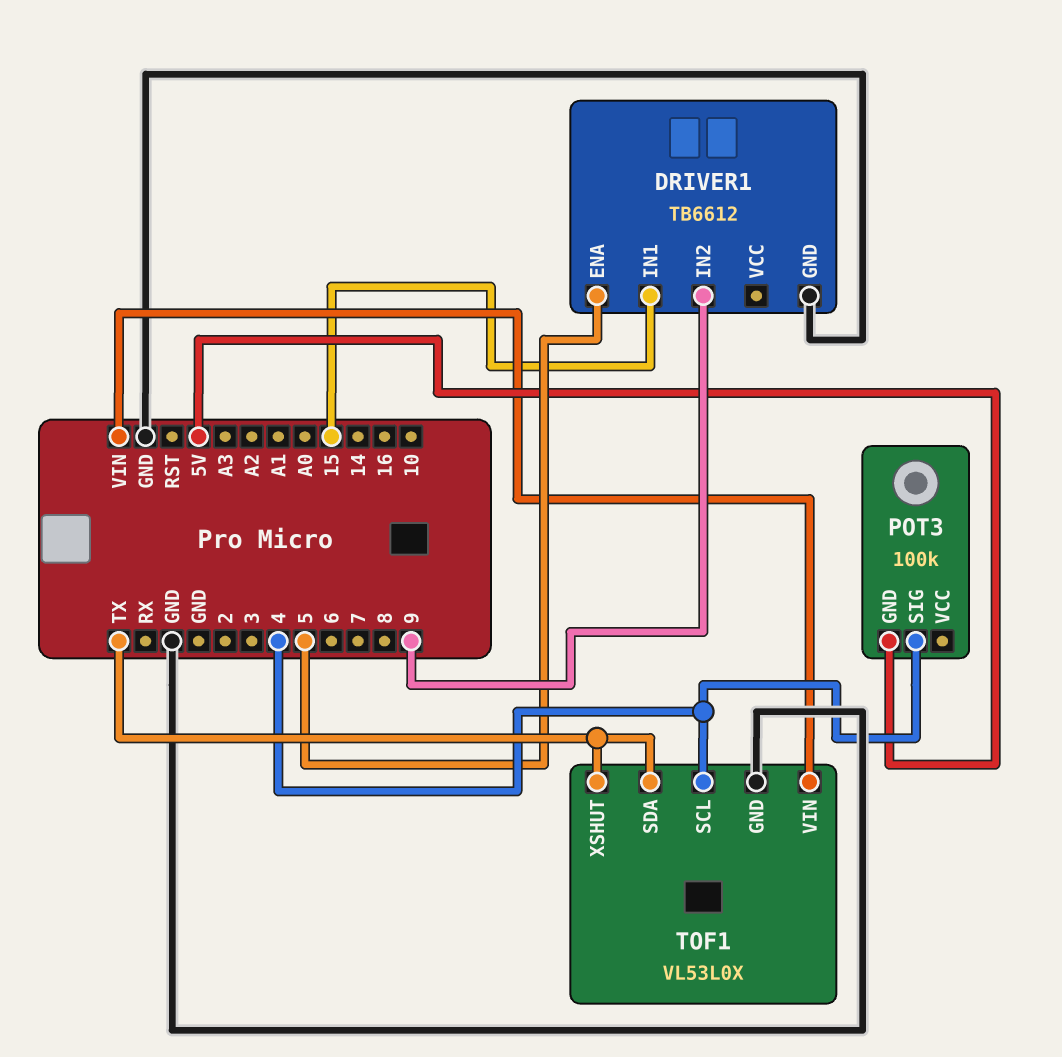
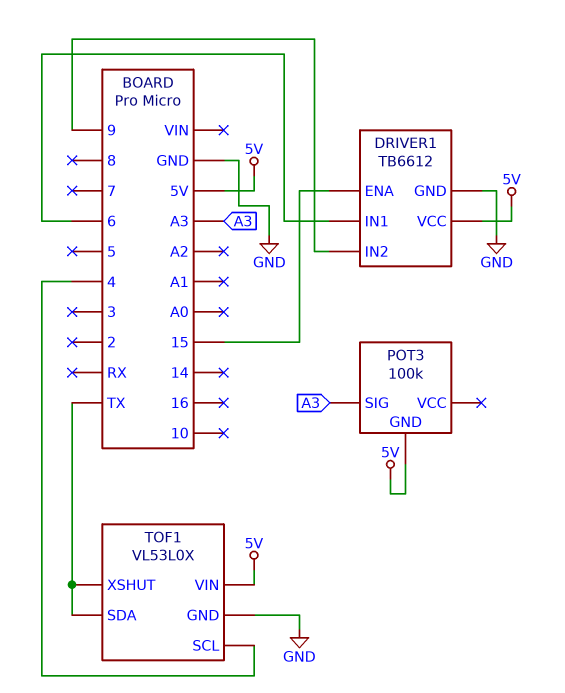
DRIVER1 pin ENA: 5 -> 15
DRIVER1 pin IN1: 15 -> 6
DRIVER1 pin VCC: none -> 5V
POT3 pin SIG: 4 -> A3
TOF1 pin VIN: VIN -> 5V

